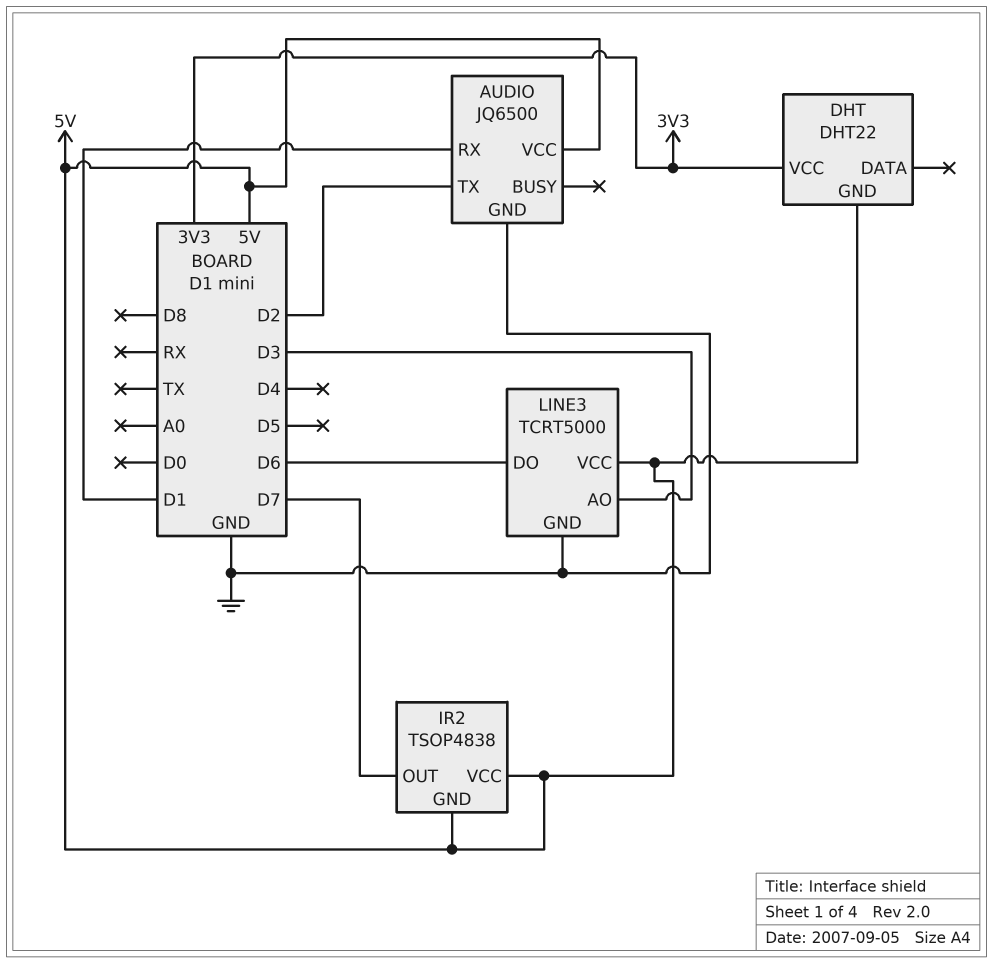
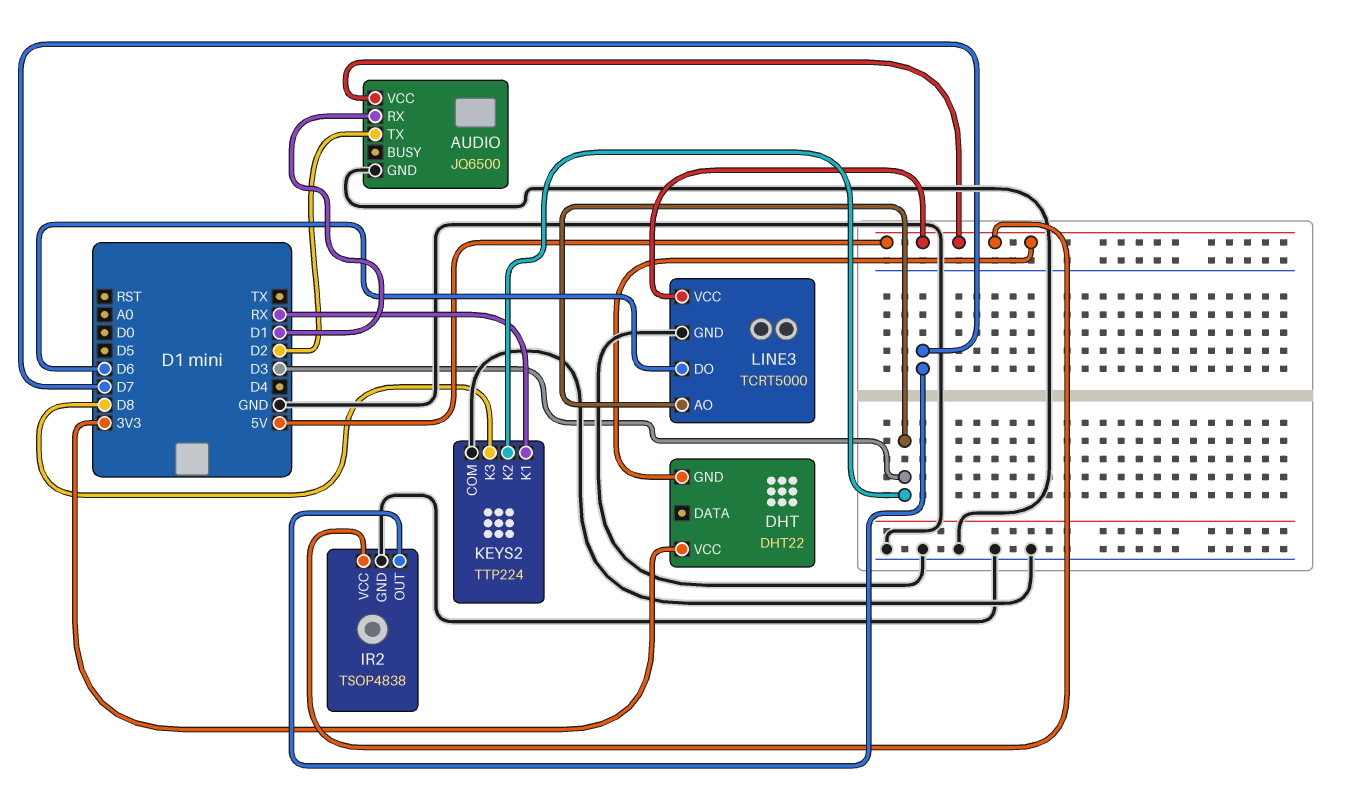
IR2 pin GND: 5V -> GND
KEYS2: none -> TTP224
KEYS2 pin COM: none -> GND
KEYS2 pin K1: none -> RX
KEYS2 pin K2: none -> D3
KEYS2 pin K3: none -> D8

